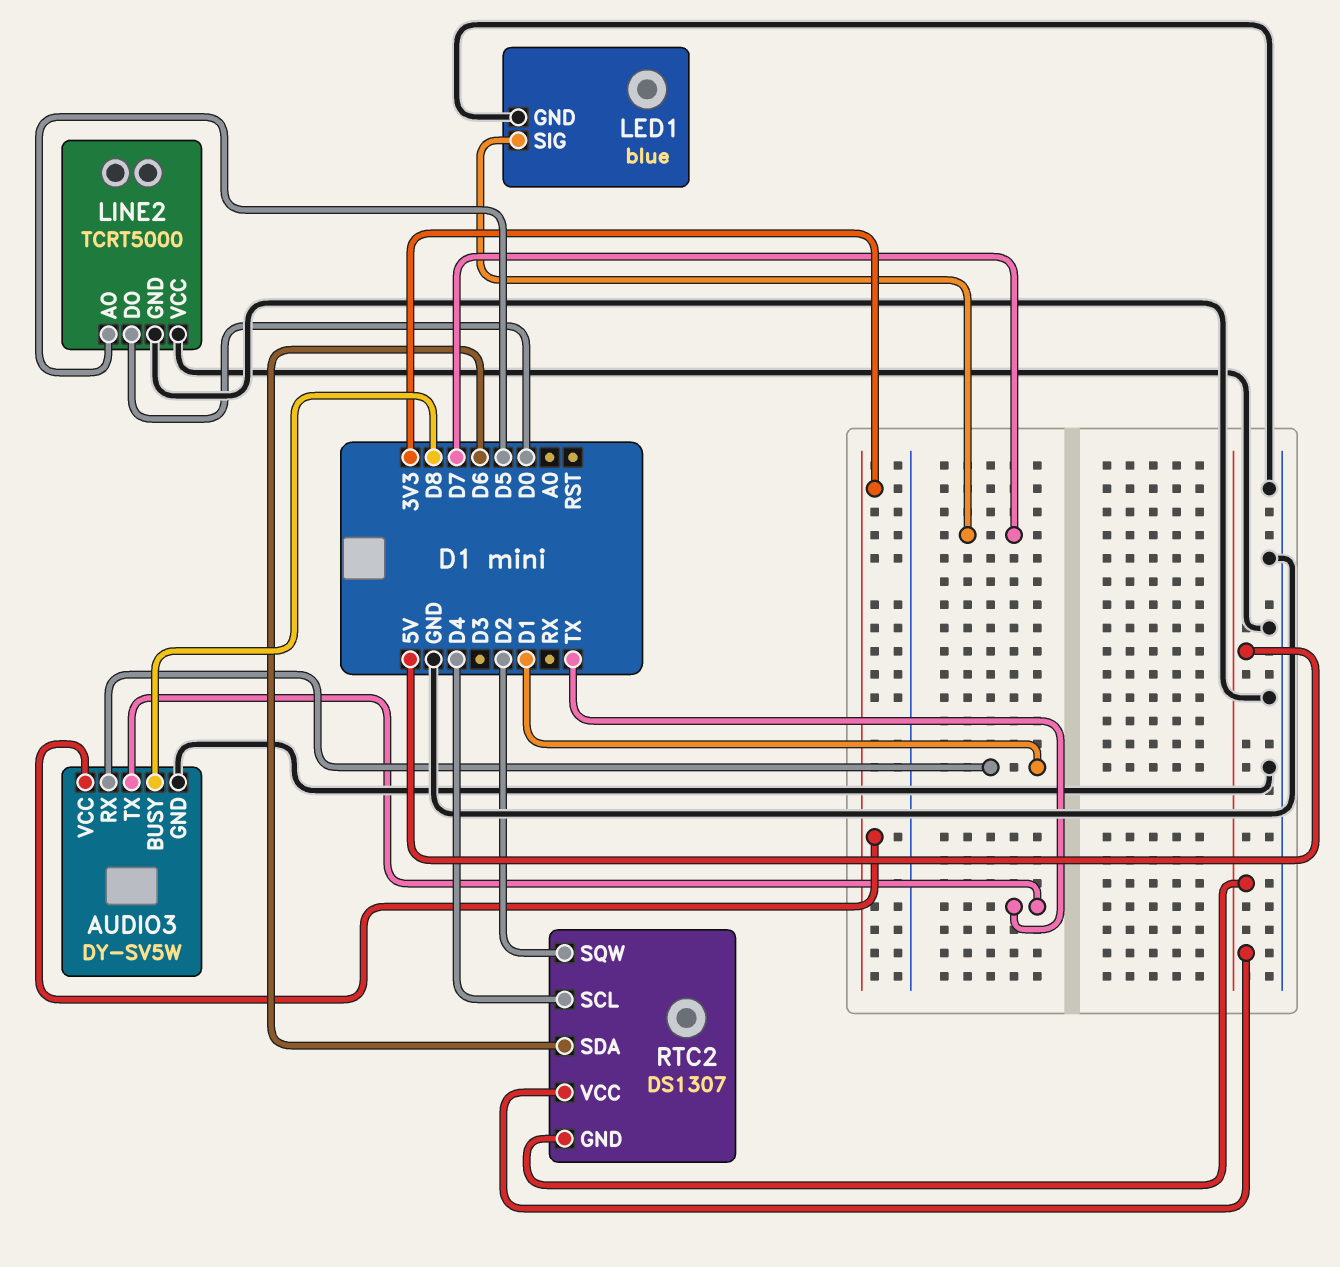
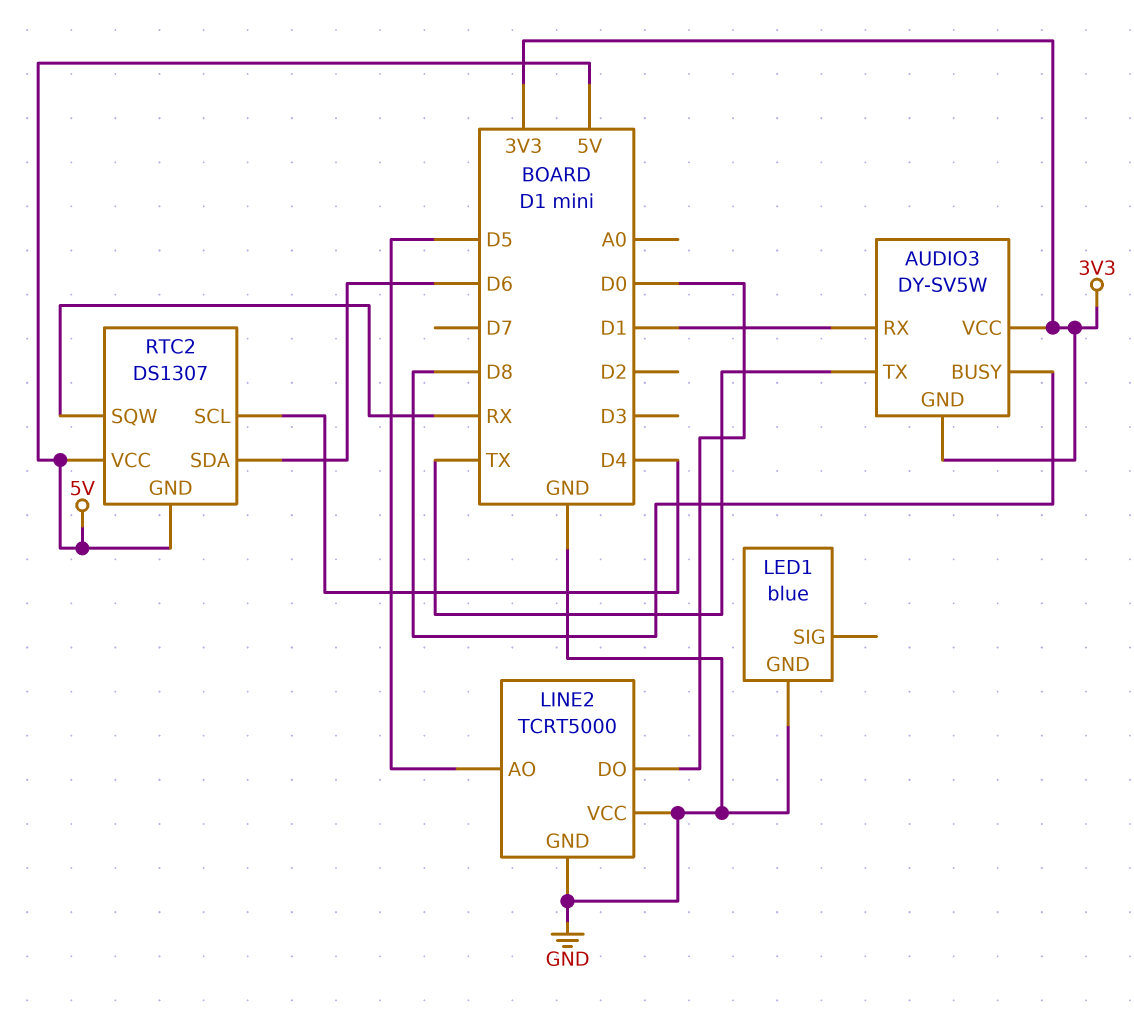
AUDIO3 pin GND: GND -> 3V3
LED1 pin SIG: D7 -> none
RTC2 pin SQW: D2 -> RX

